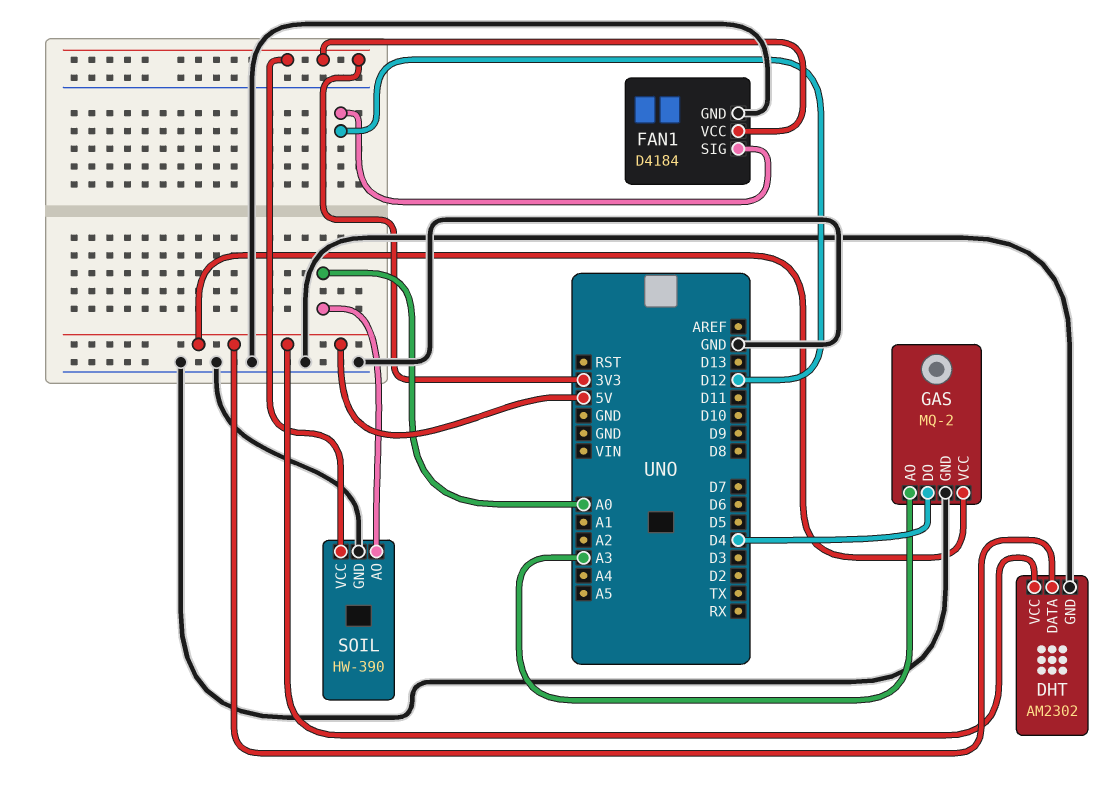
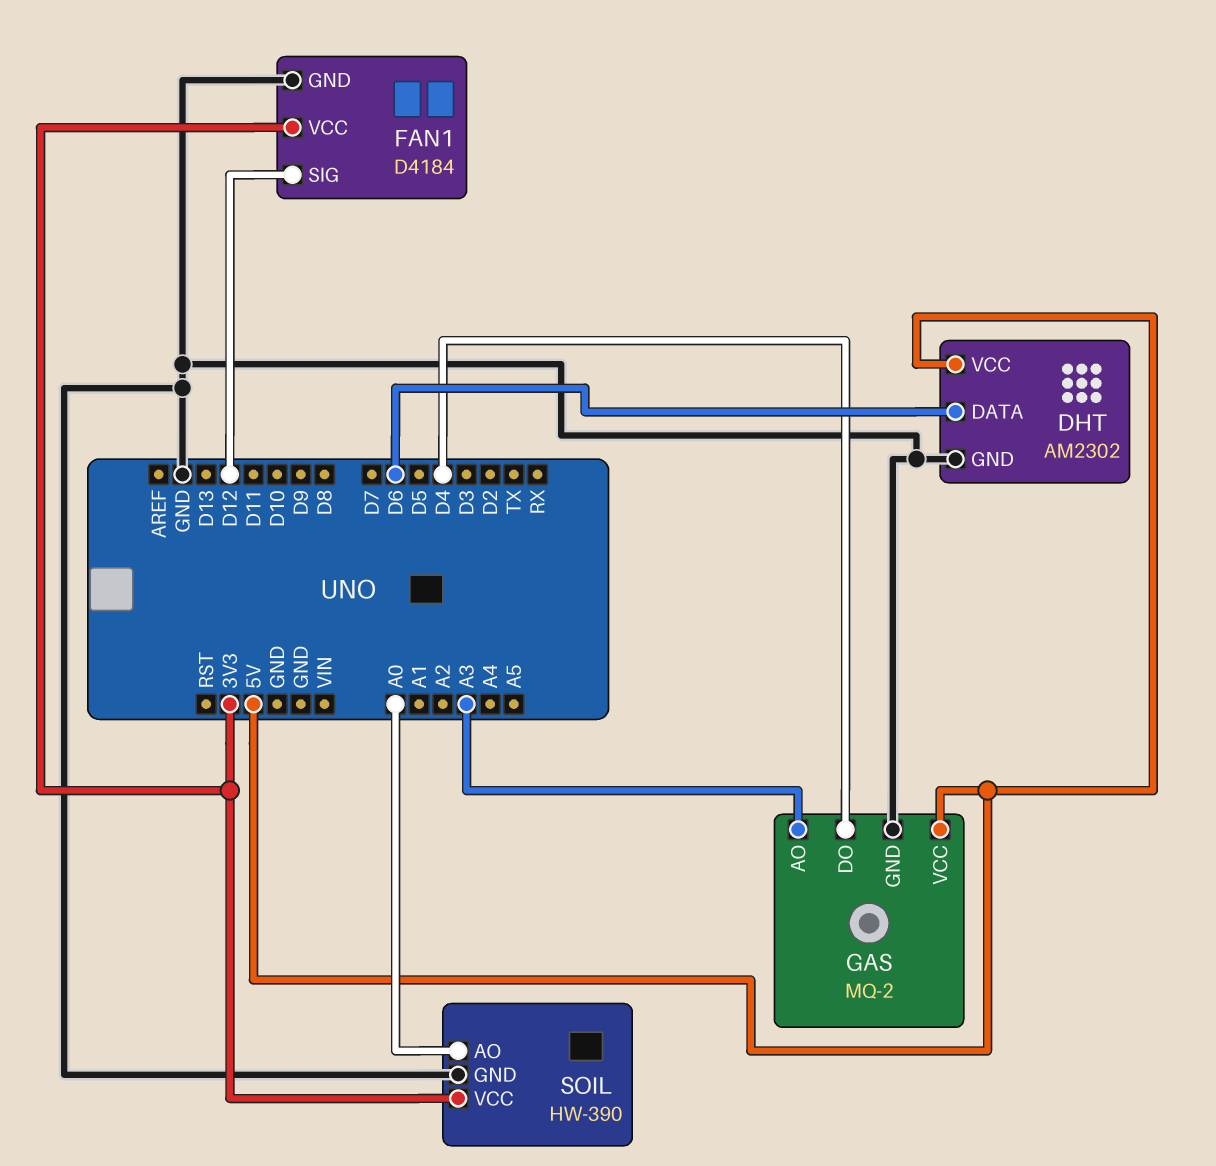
DHT pin DATA: 5V -> D6

